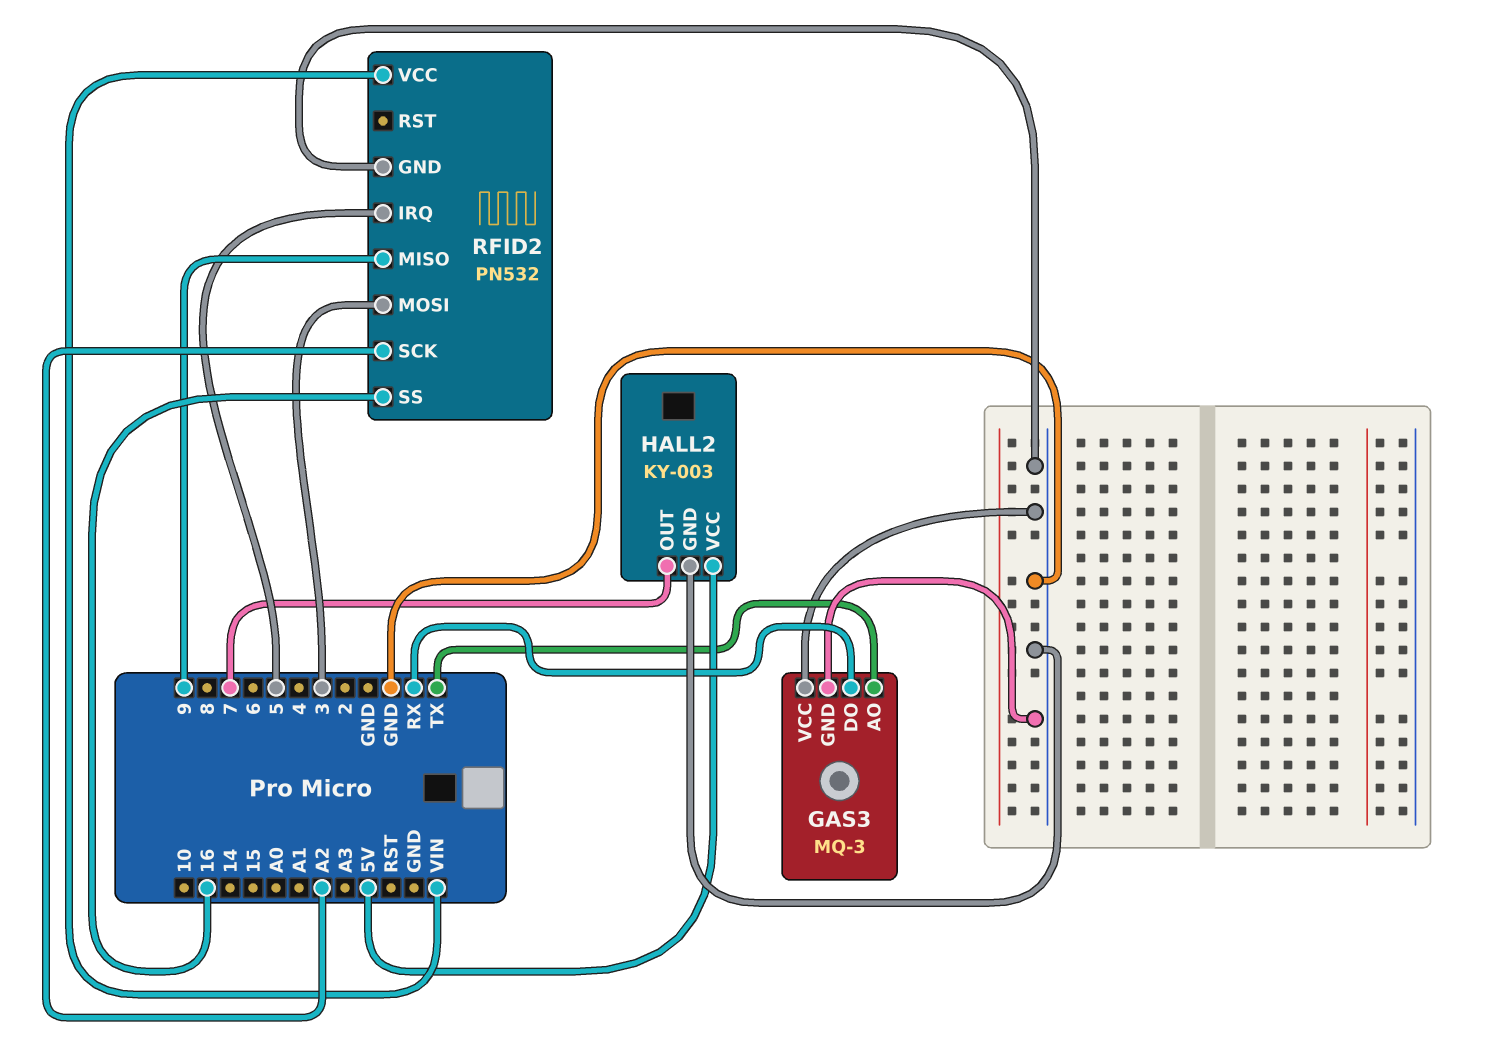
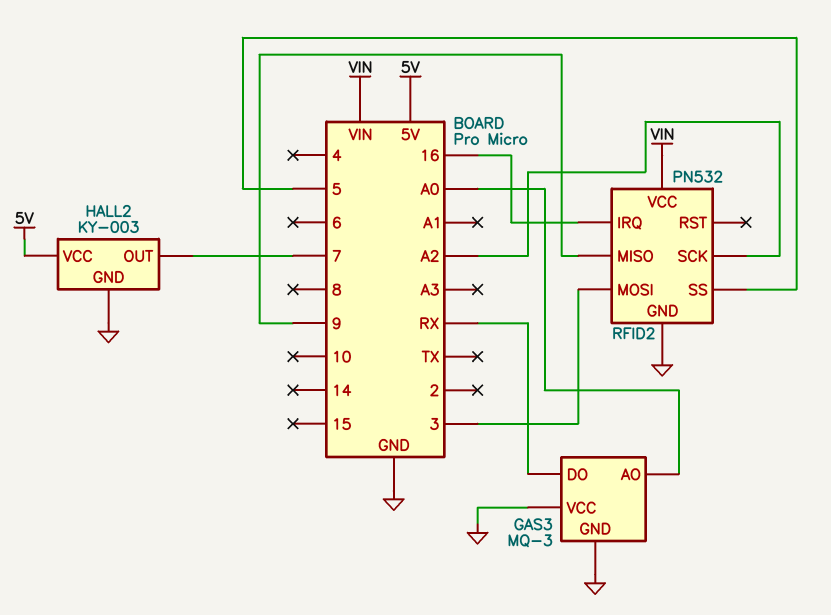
GAS3 pin AO: TX -> A0
RFID2 pin IRQ: 5 -> 16
RFID2 pin SS: 16 -> 5

